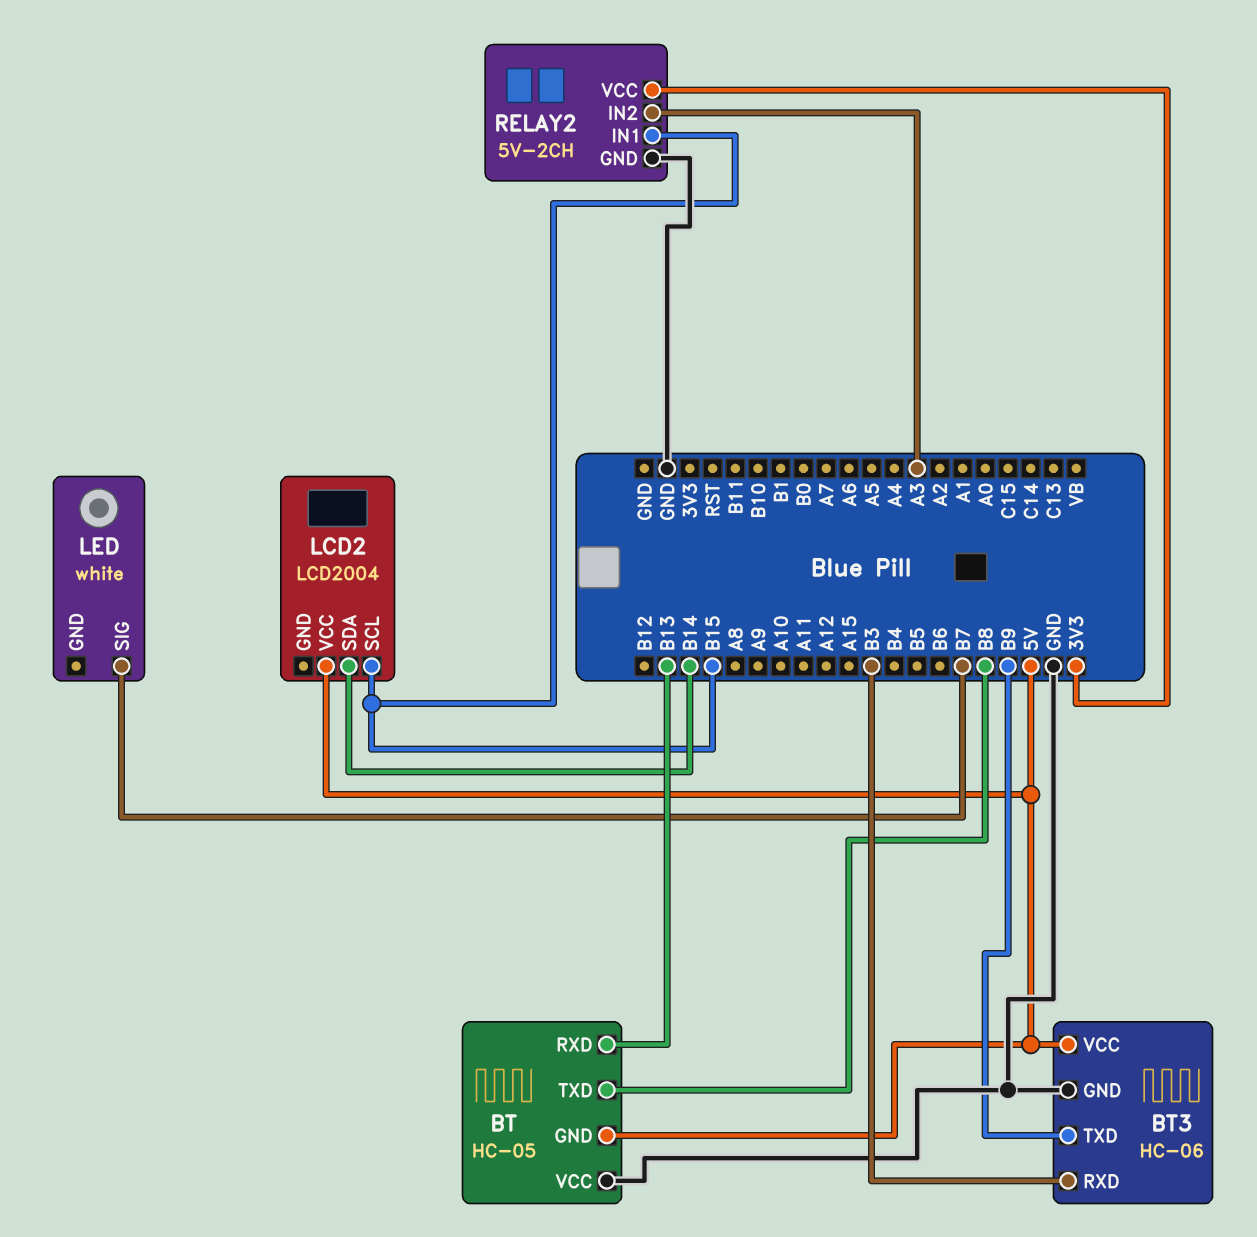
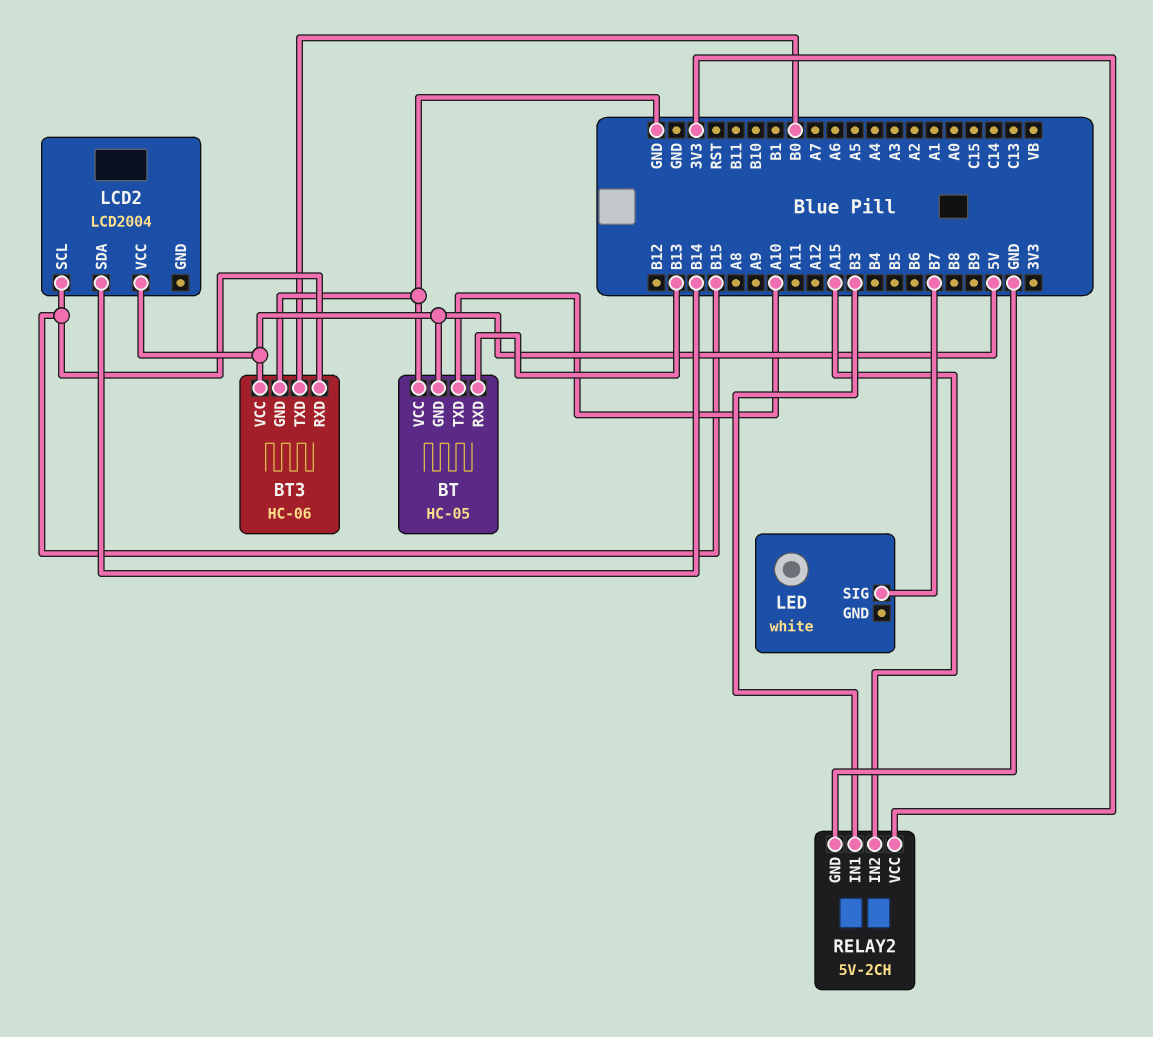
BT pin TXD: B8 -> A10
BT3 pin RXD: B3 -> B15
BT3 pin TXD: B9 -> B0
RELAY2 pin IN1: B15 -> B3
RELAY2 pin IN2: A3 -> A15

